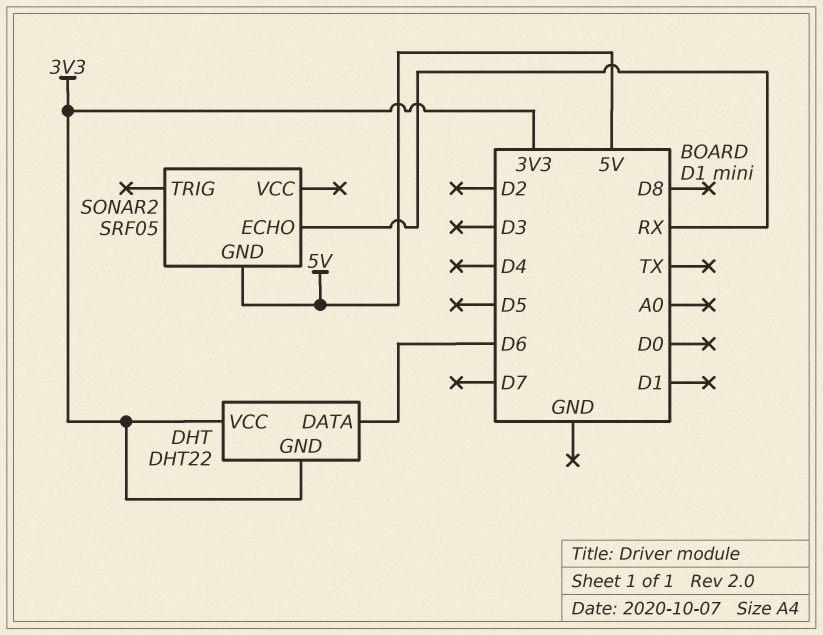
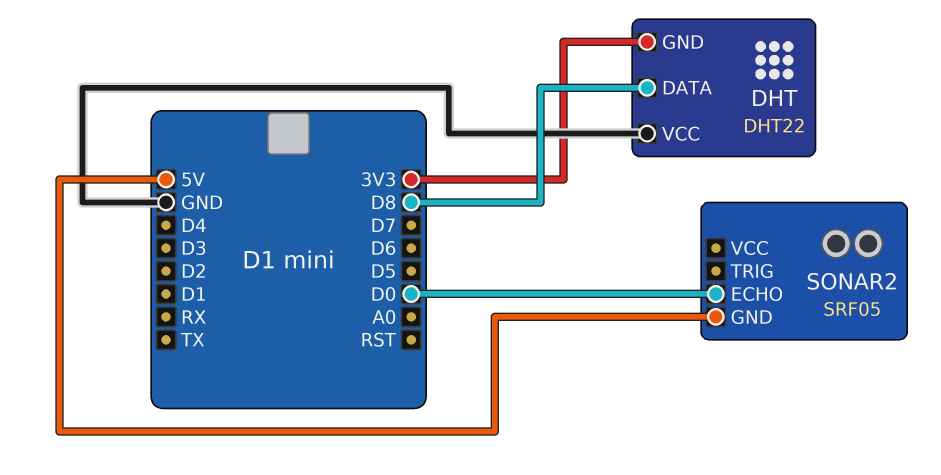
DHT pin DATA: D6 -> D8
DHT pin VCC: 3V3 -> GND
SONAR2 pin ECHO: RX -> D0

